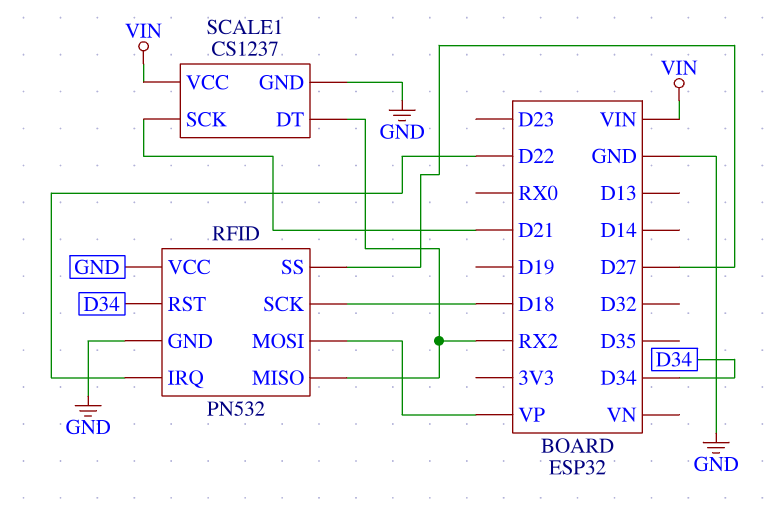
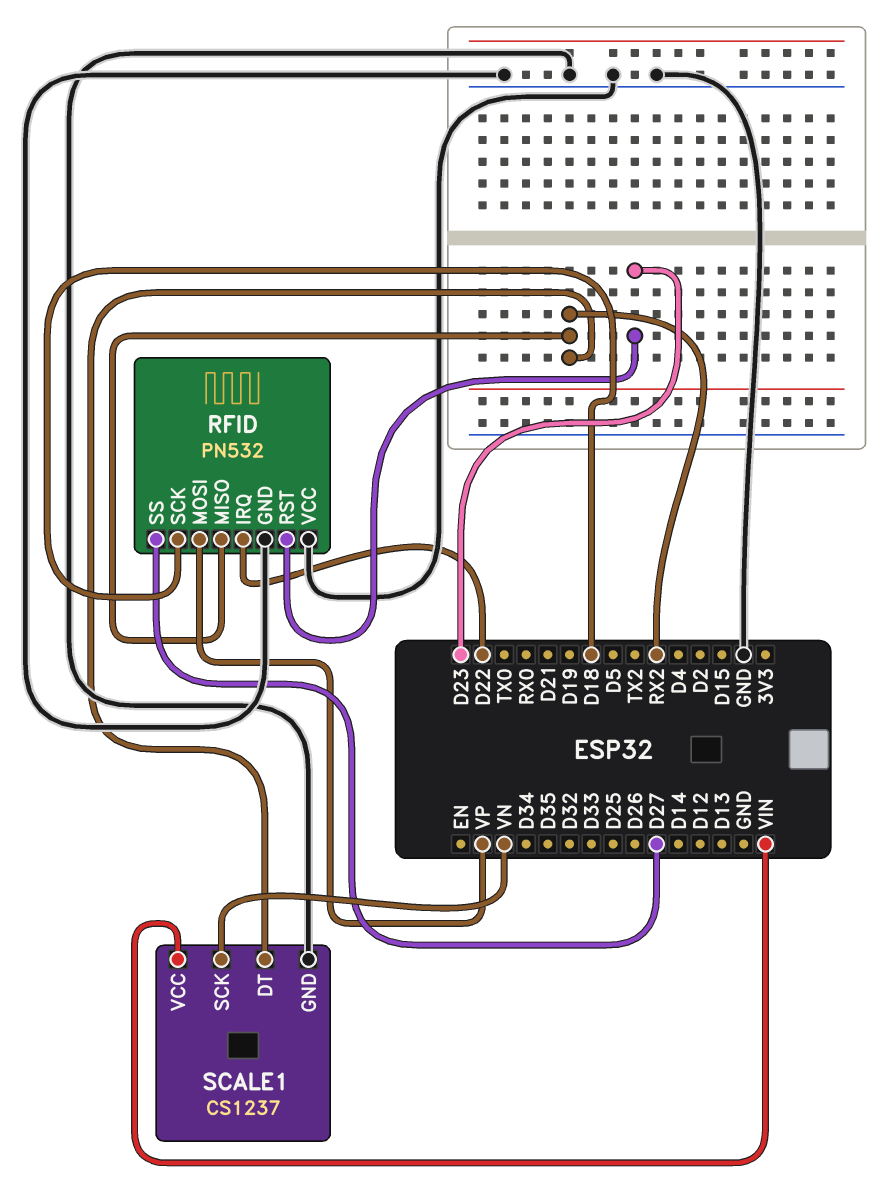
RFID pin RST: D34 -> D23
SCALE1 pin SCK: D21 -> VN

